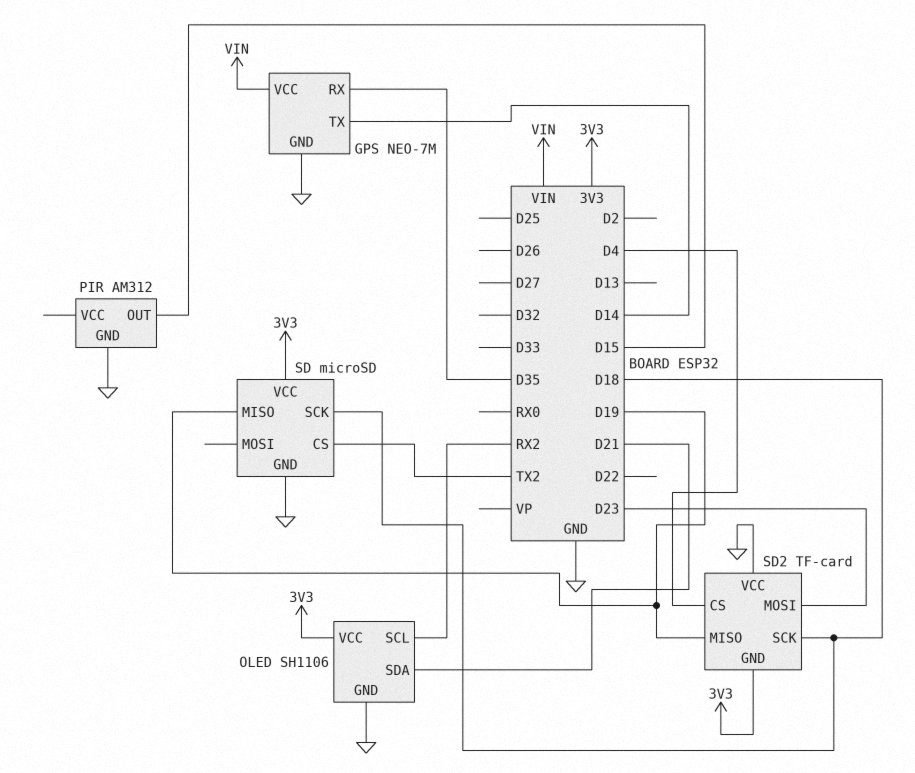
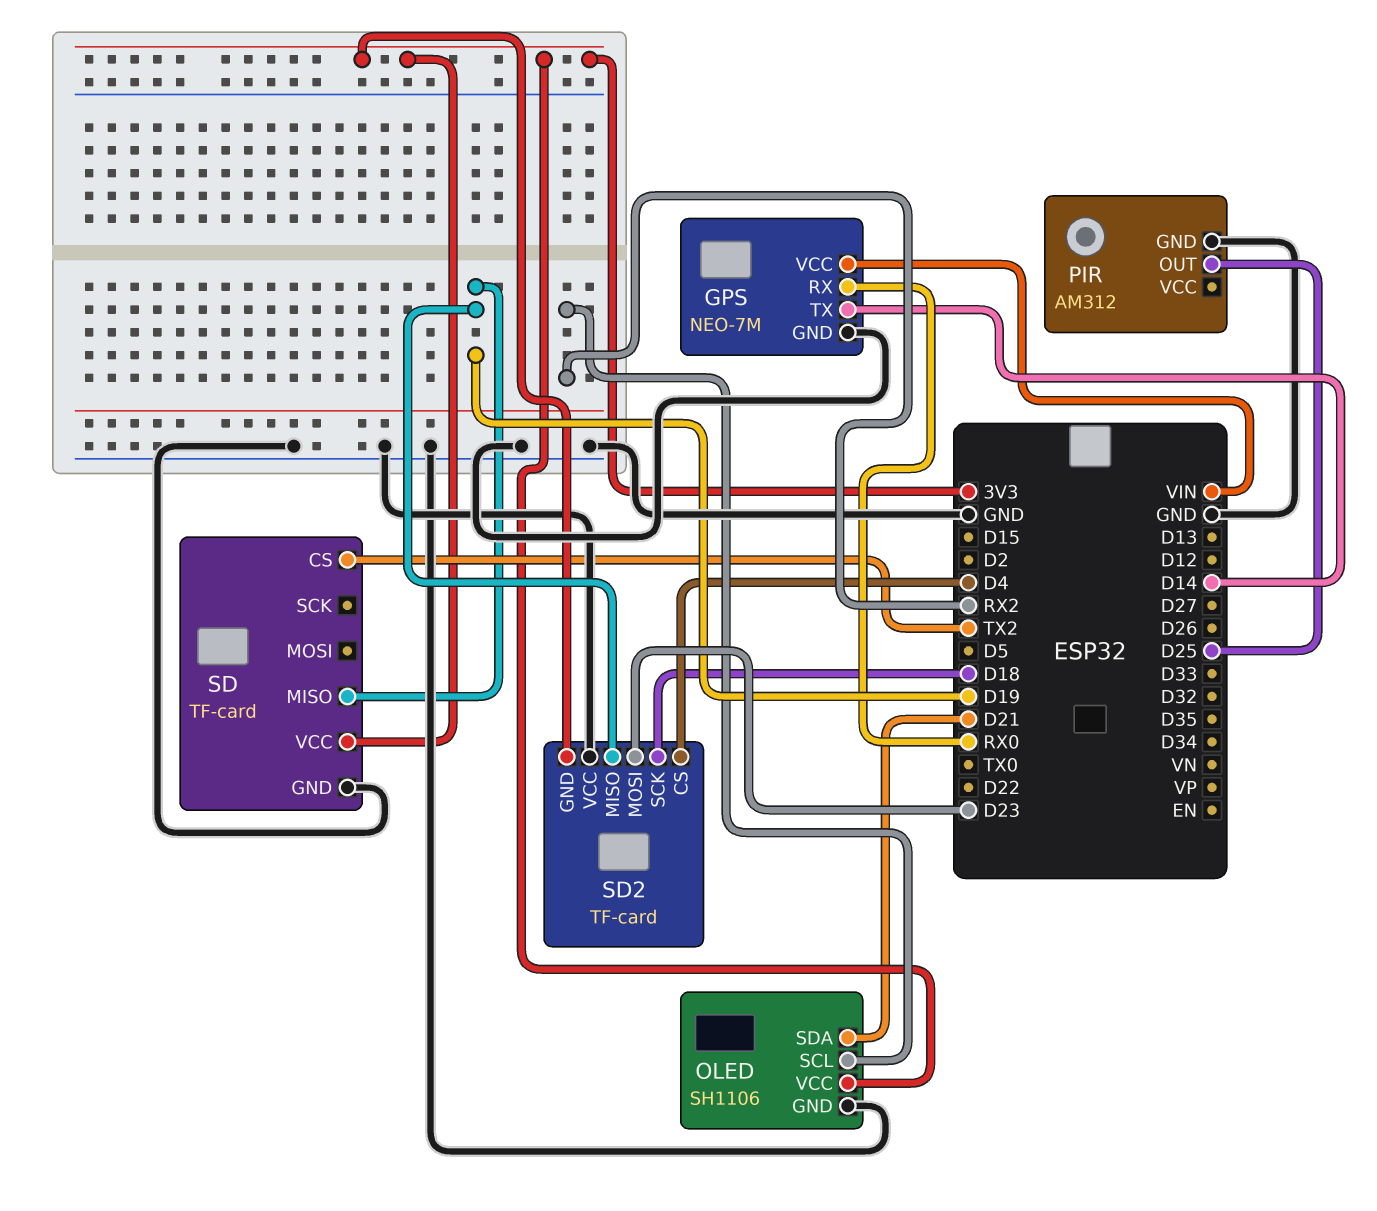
GPS pin RX: D35 -> RX0
PIR pin OUT: D15 -> D25
SD: microSD -> TF-card
SD pin SCK: D18 -> none

